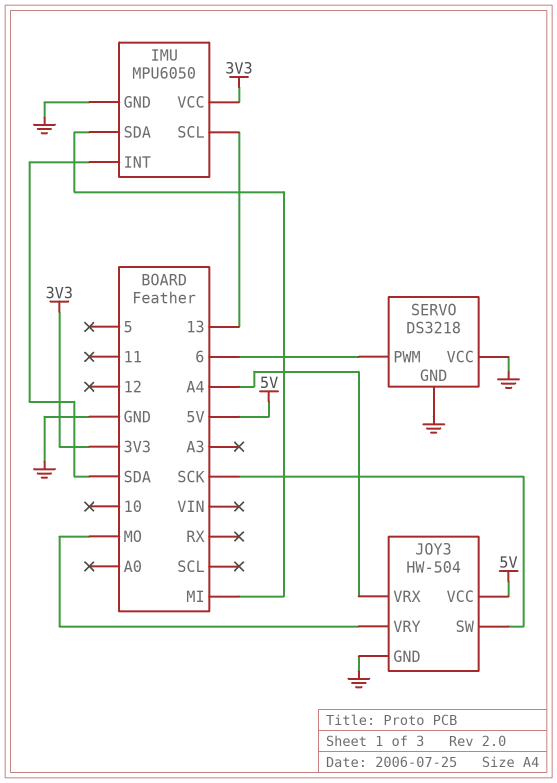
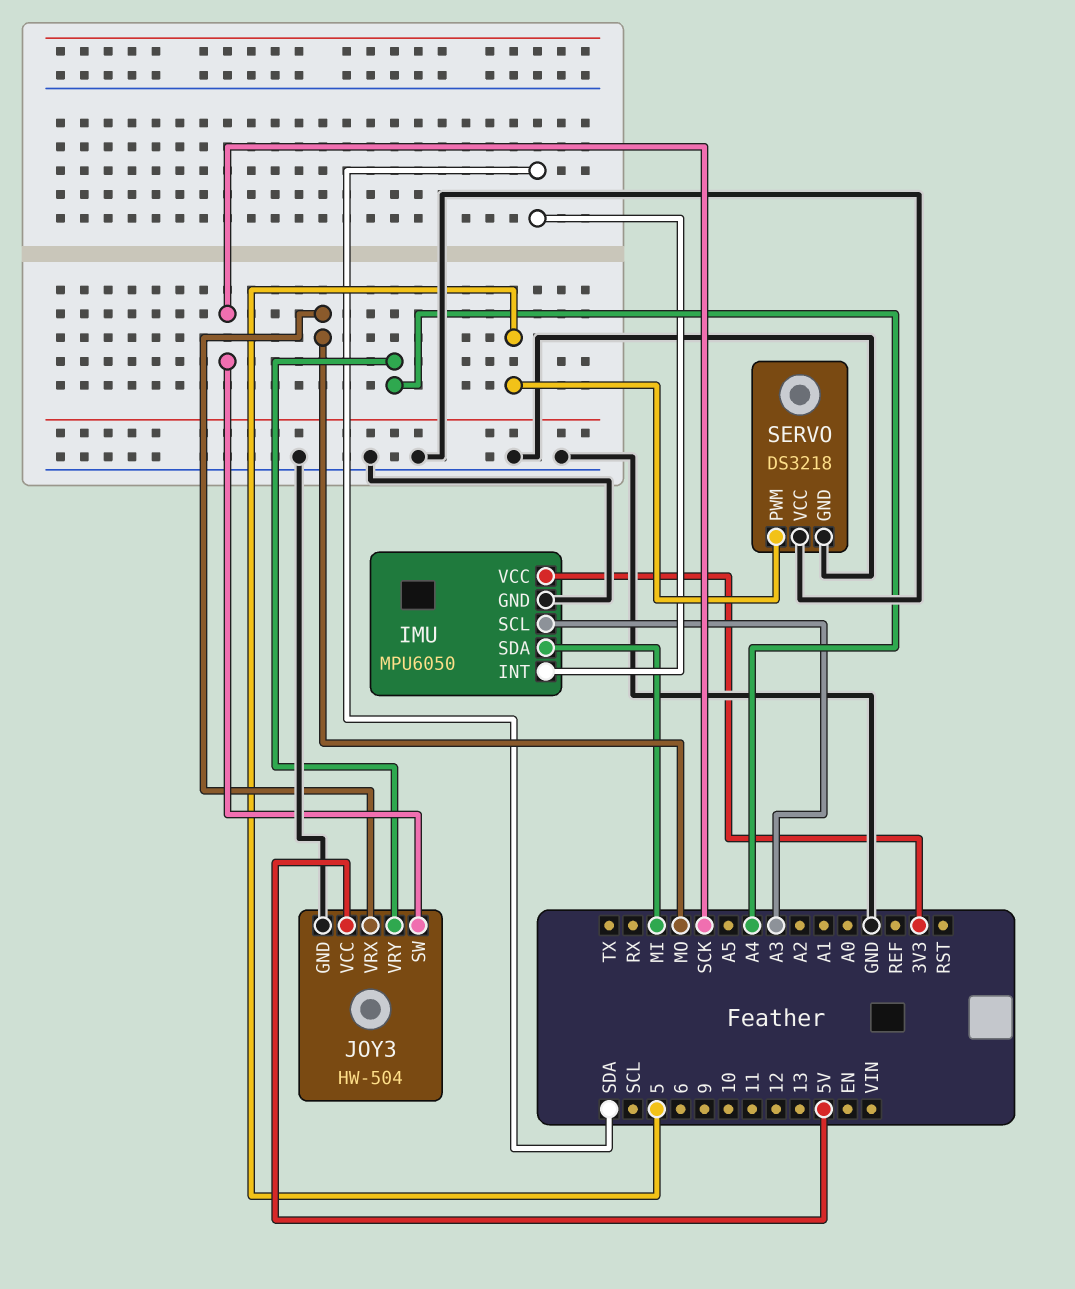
IMU pin SCL: 13 -> A3
JOY3 pin VRX: A4 -> MO
JOY3 pin VRY: MO -> A4
SERVO pin PWM: 6 -> 5

